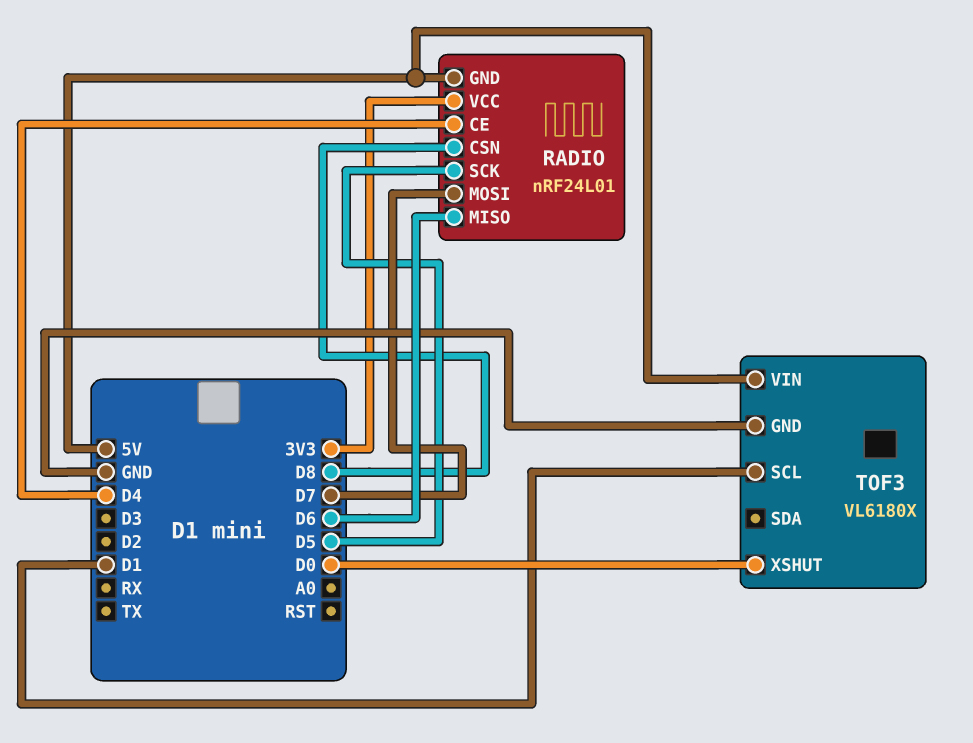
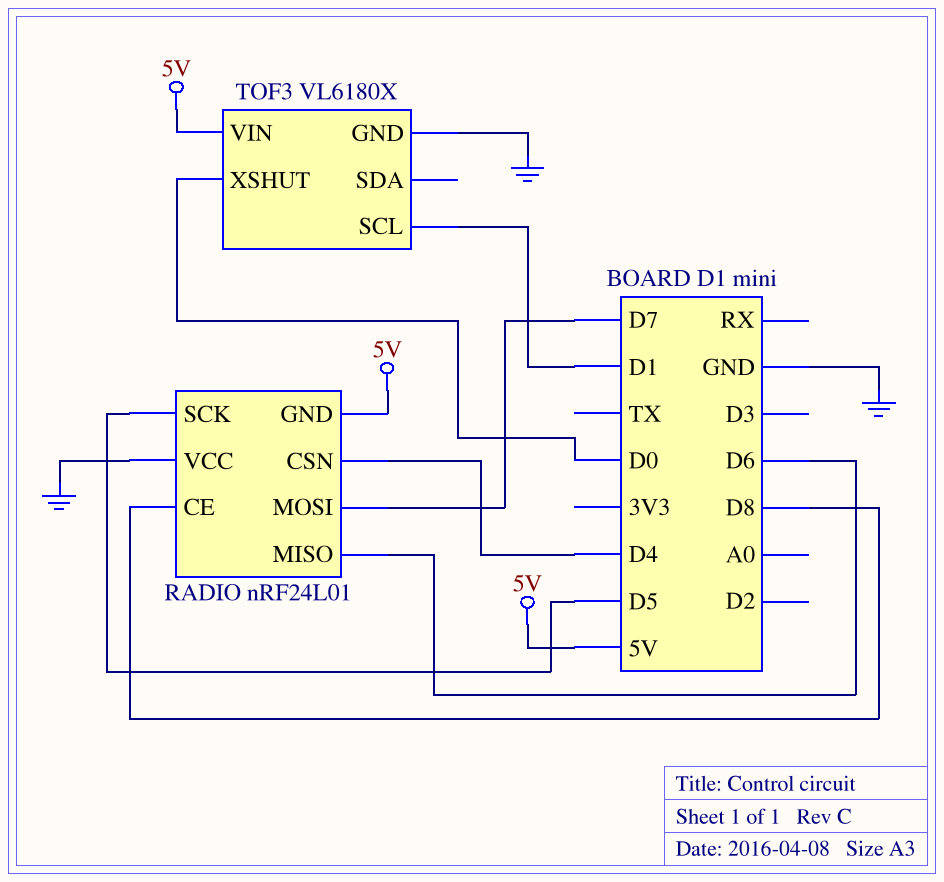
RADIO pin CE: D4 -> D8
RADIO pin CSN: D8 -> D4
RADIO pin VCC: 3V3 -> GND

